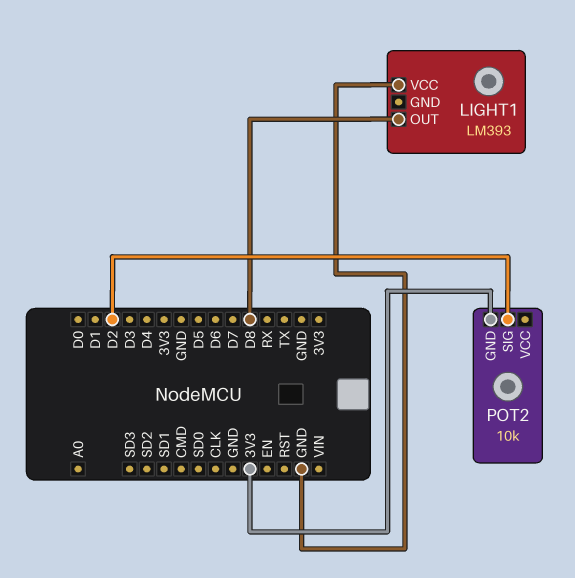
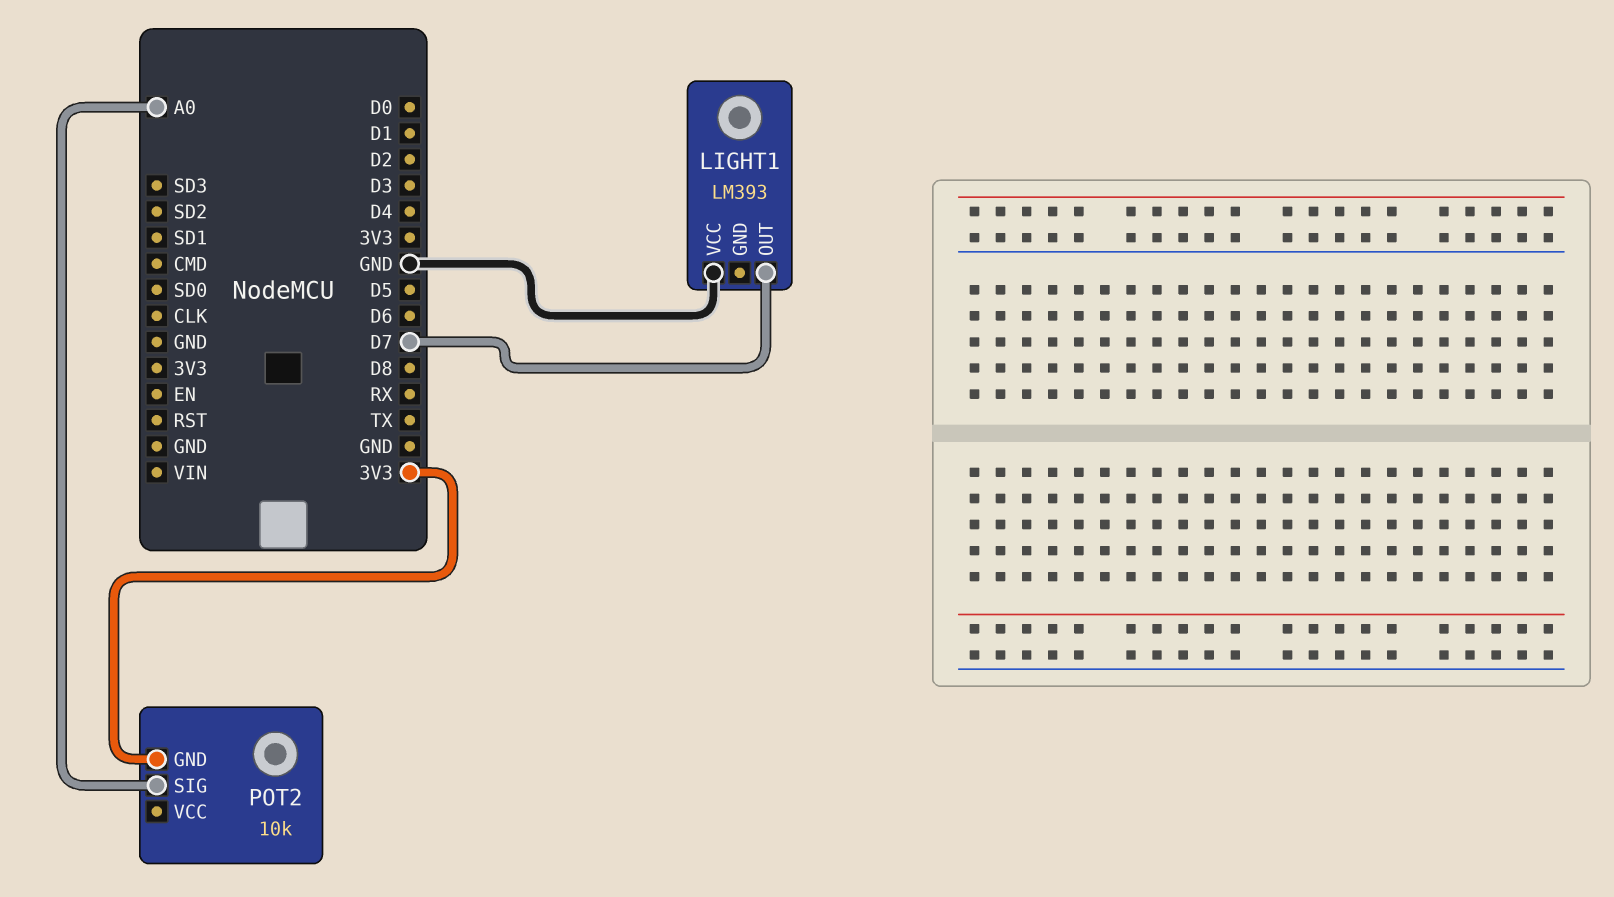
LIGHT1 pin OUT: D8 -> D7
POT2 pin SIG: D2 -> A0

